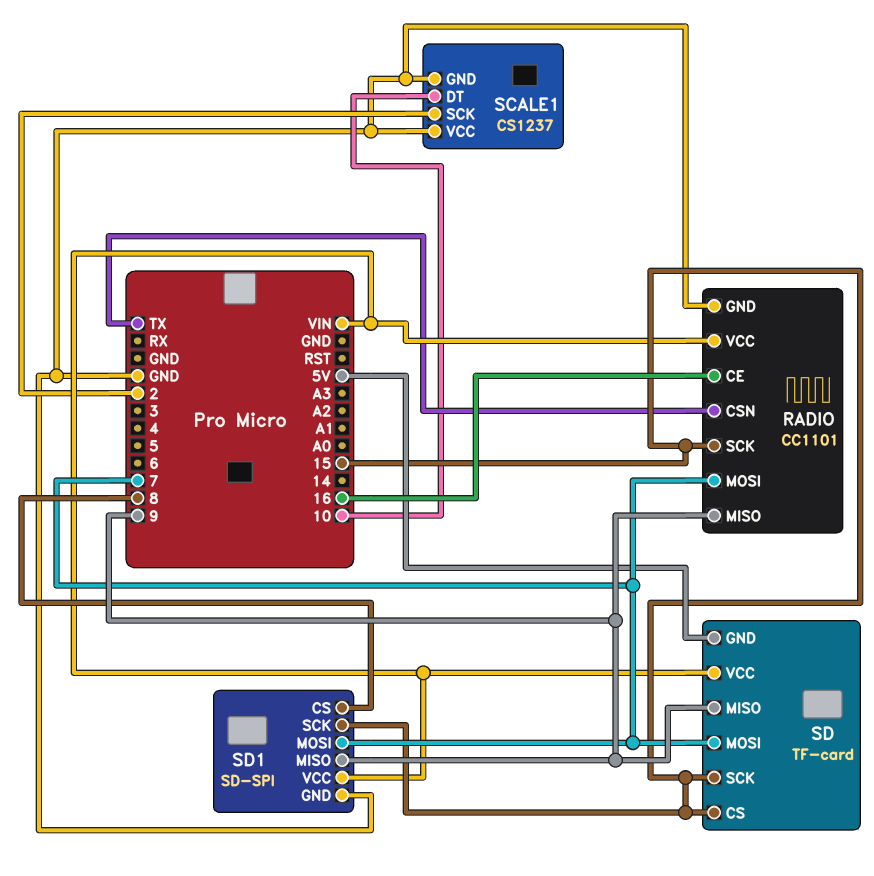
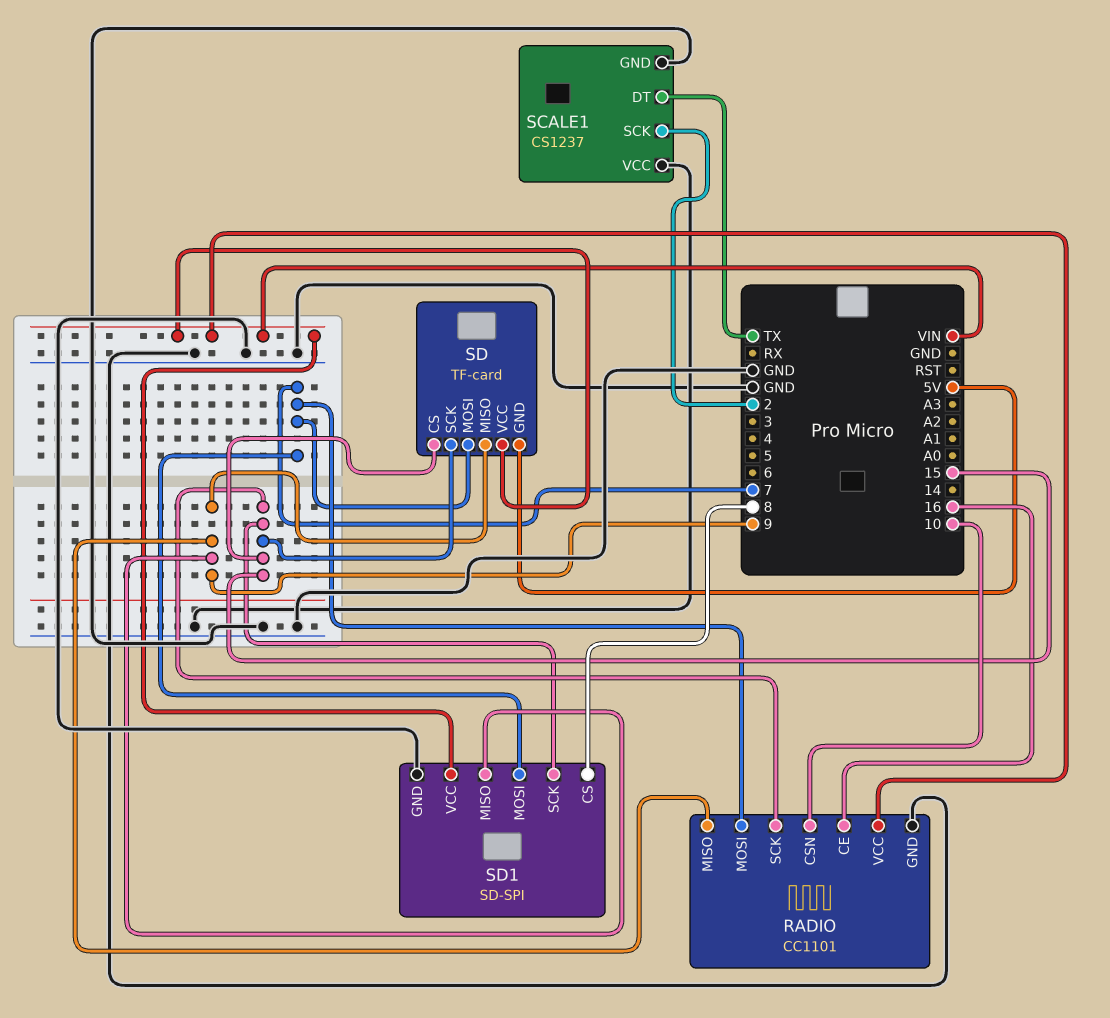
RADIO pin CSN: TX -> 10
SCALE1 pin DT: 10 -> TX

